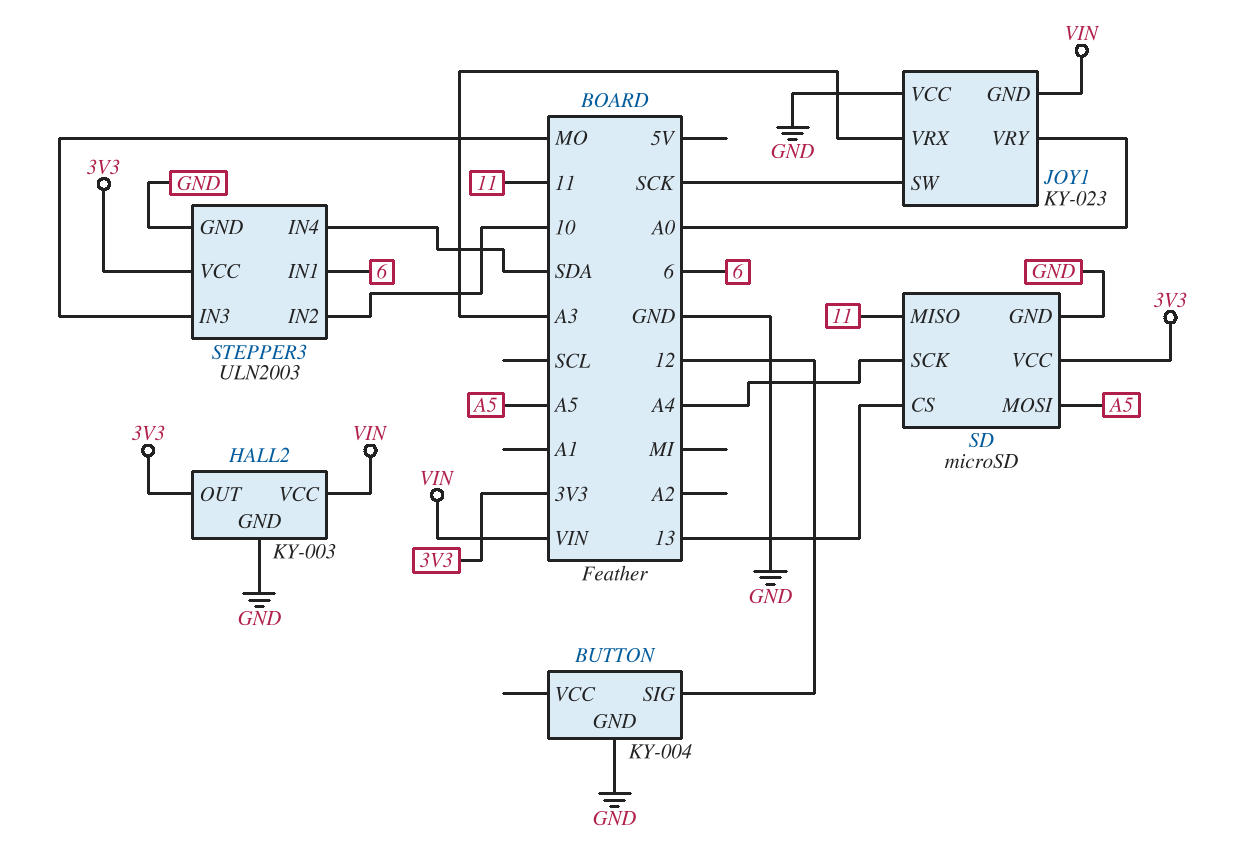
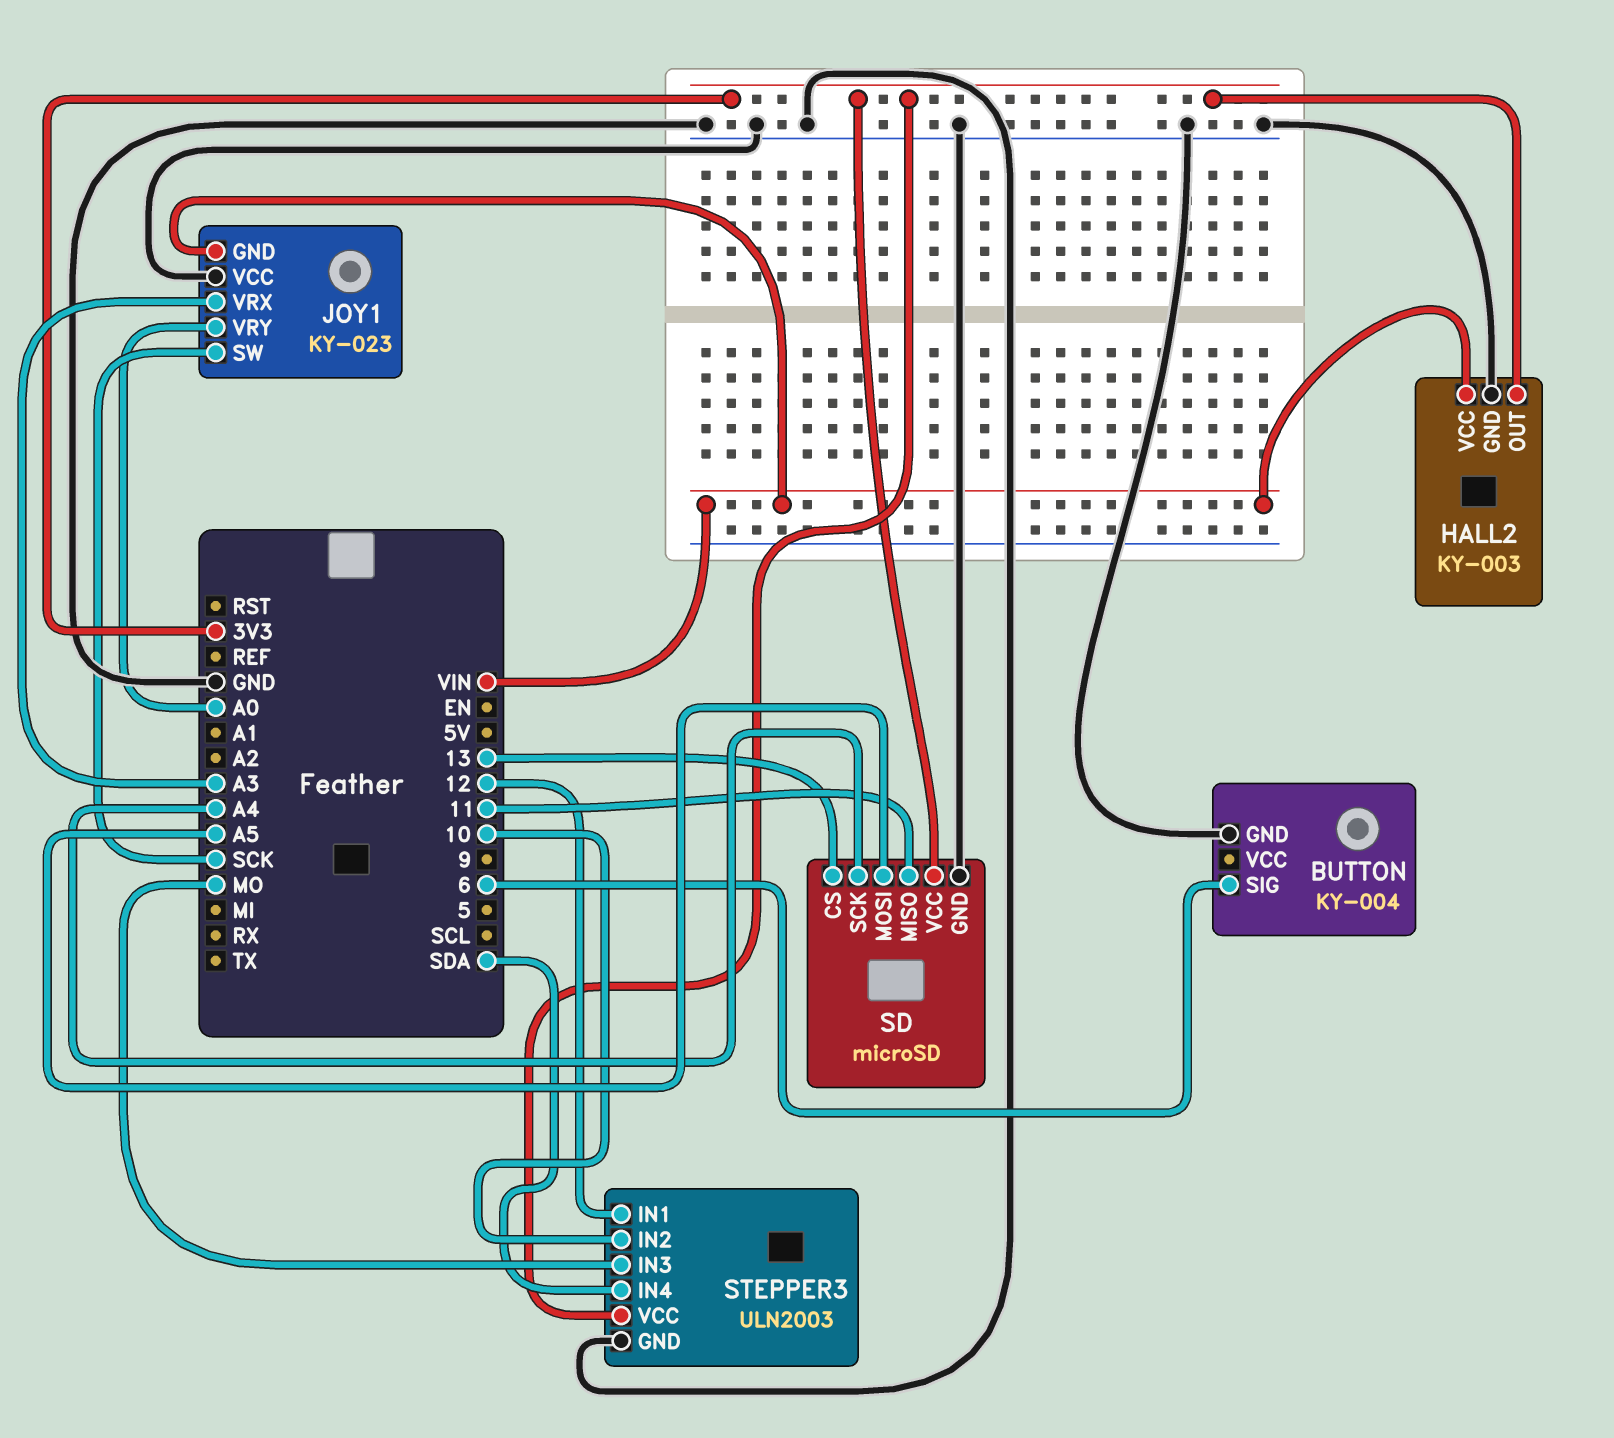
BUTTON pin SIG: 12 -> 6
STEPPER3 pin IN1: 6 -> 12

